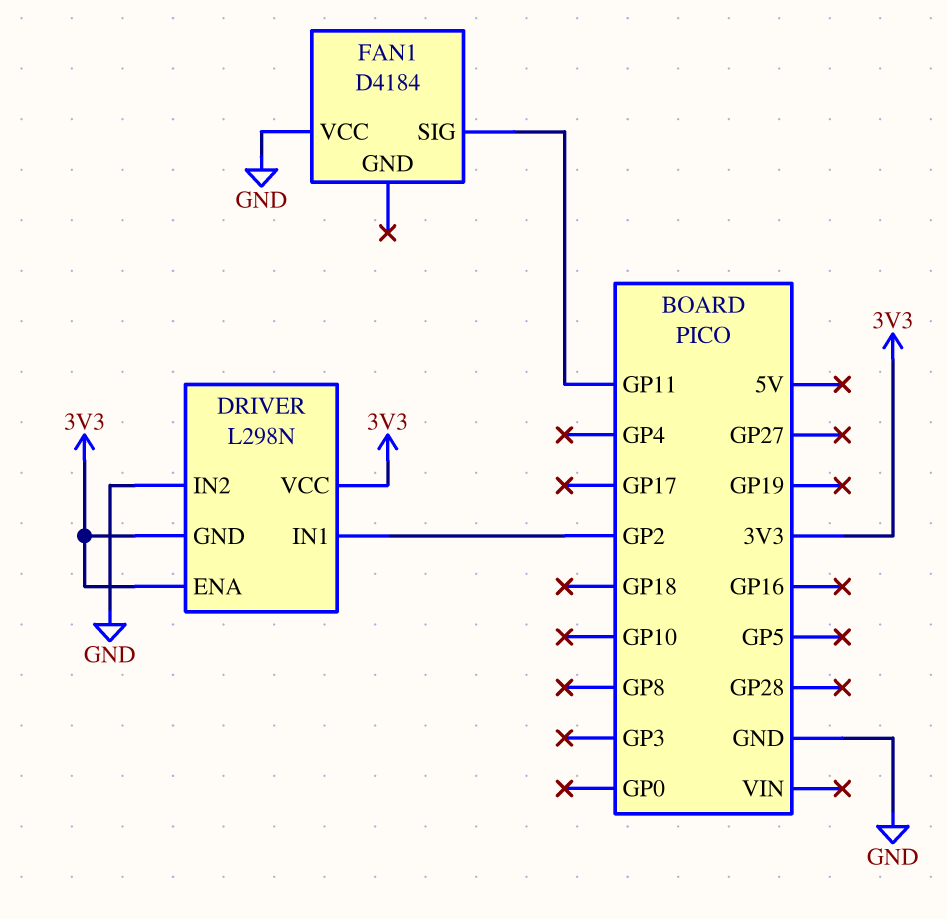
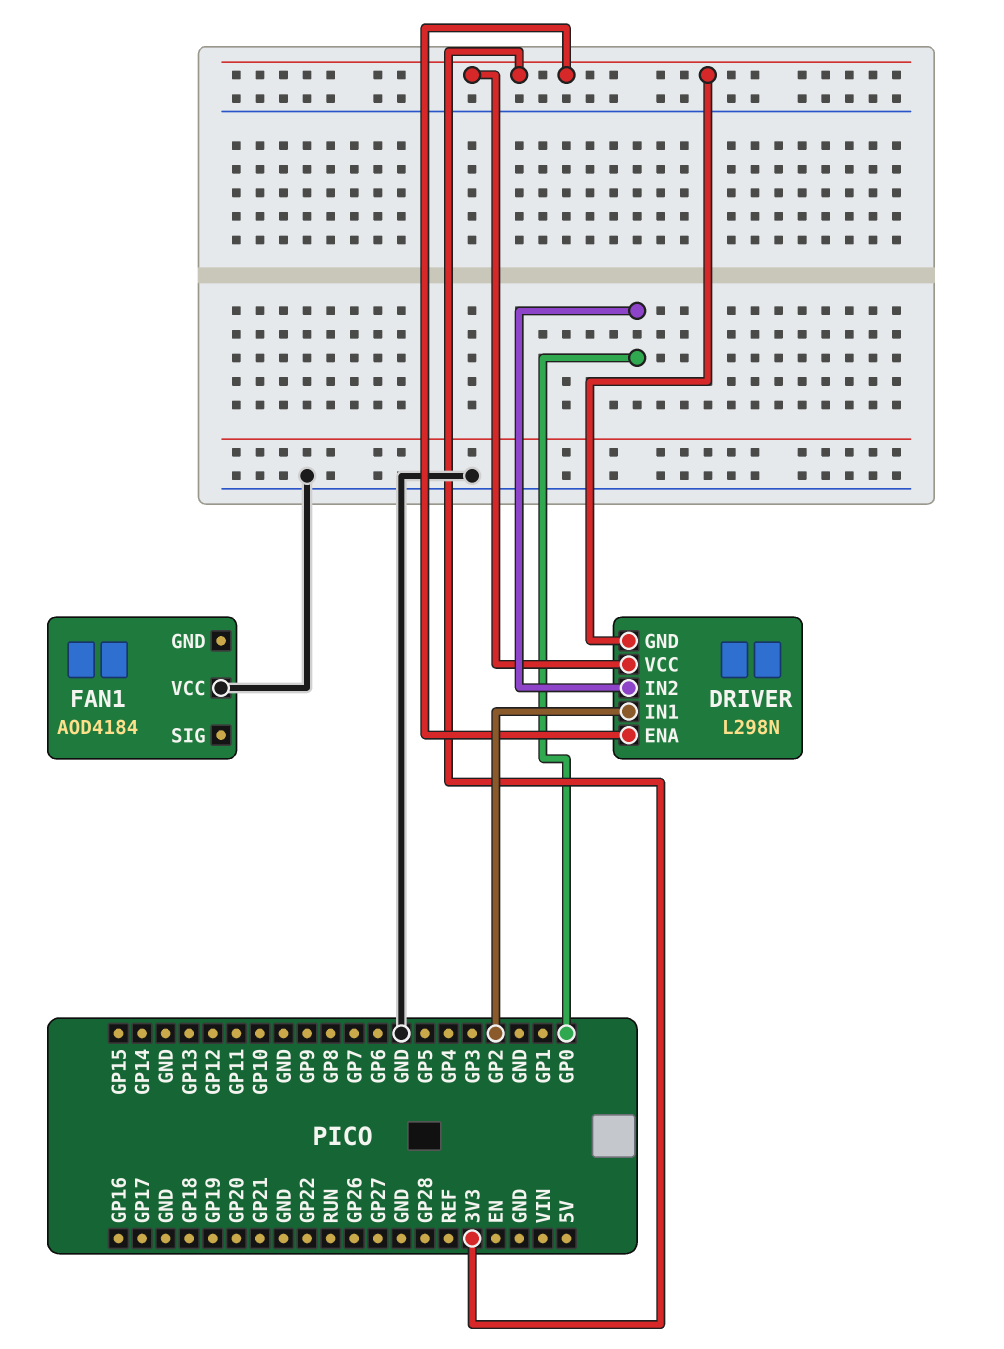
DRIVER pin IN2: GND -> GP0
FAN1: D4184 -> AOD4184
FAN1 pin SIG: GP11 -> none

